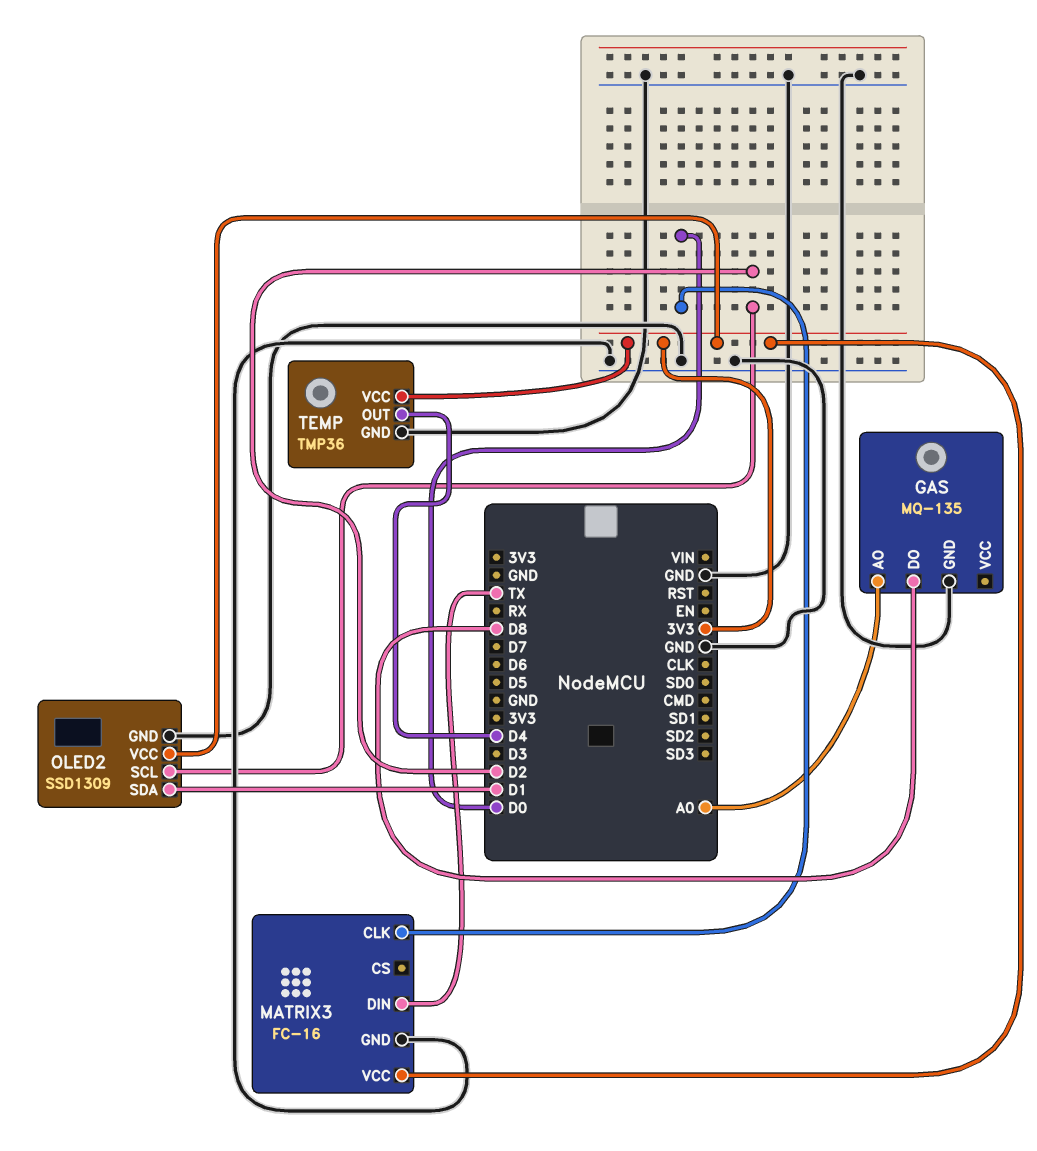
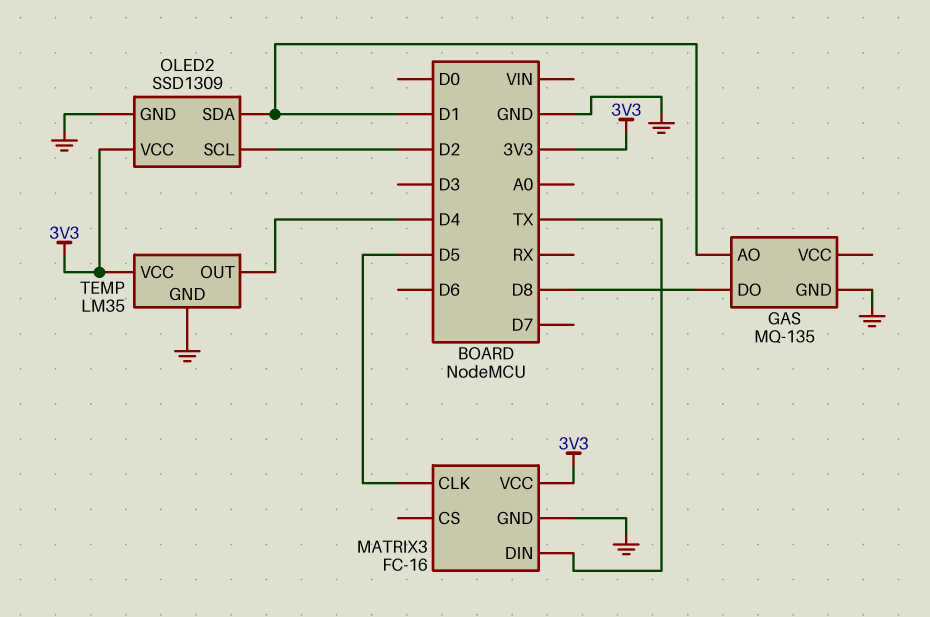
GAS pin AO: A0 -> D1
MATRIX3 pin CLK: D0 -> D5
TEMP: TMP36 -> LM35

